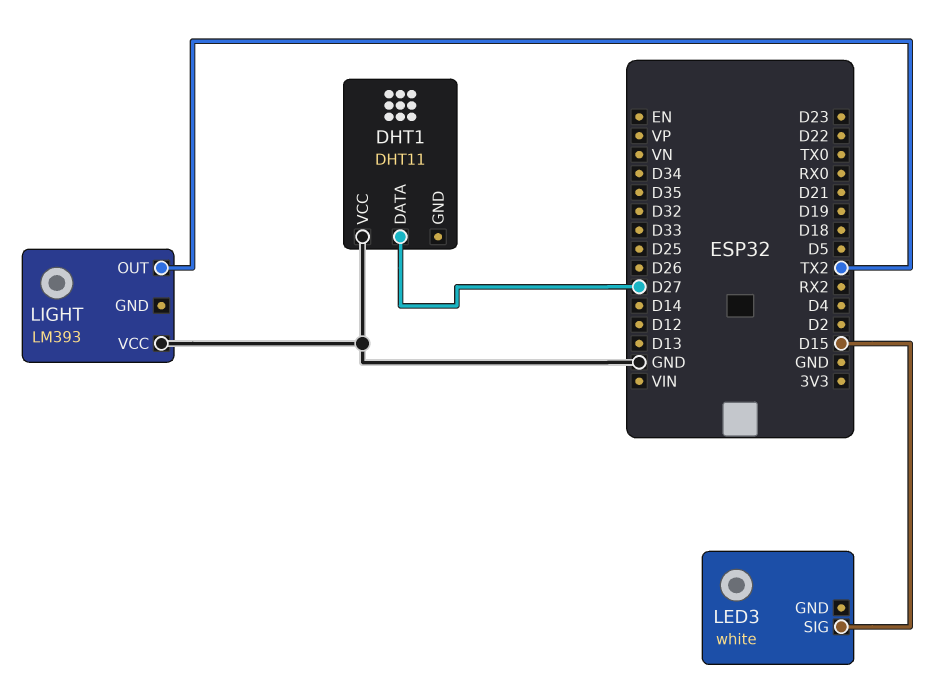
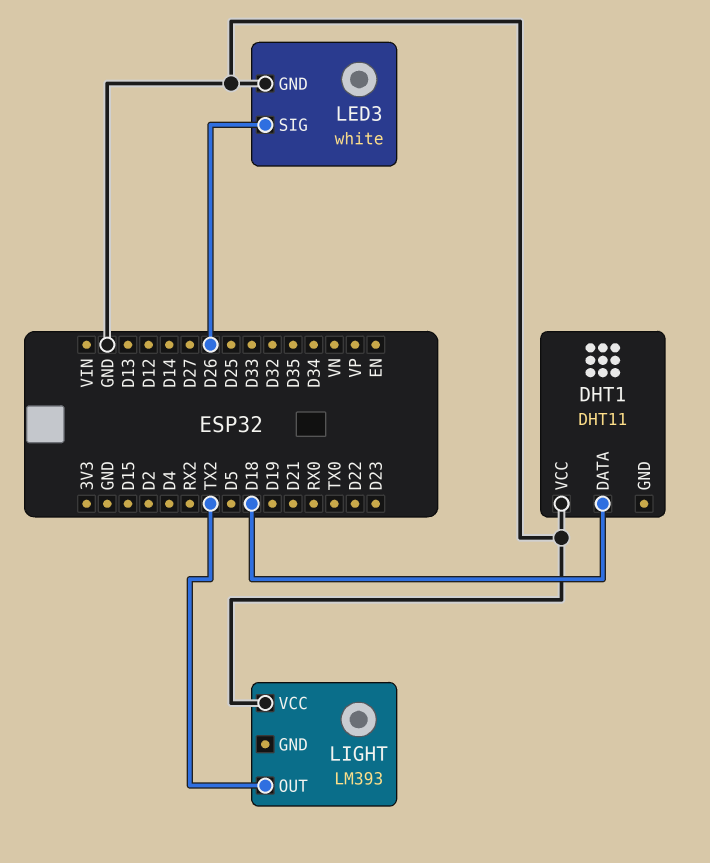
DHT1 pin DATA: D27 -> D18
LED3 pin GND: none -> GND
LED3 pin SIG: D15 -> D26

